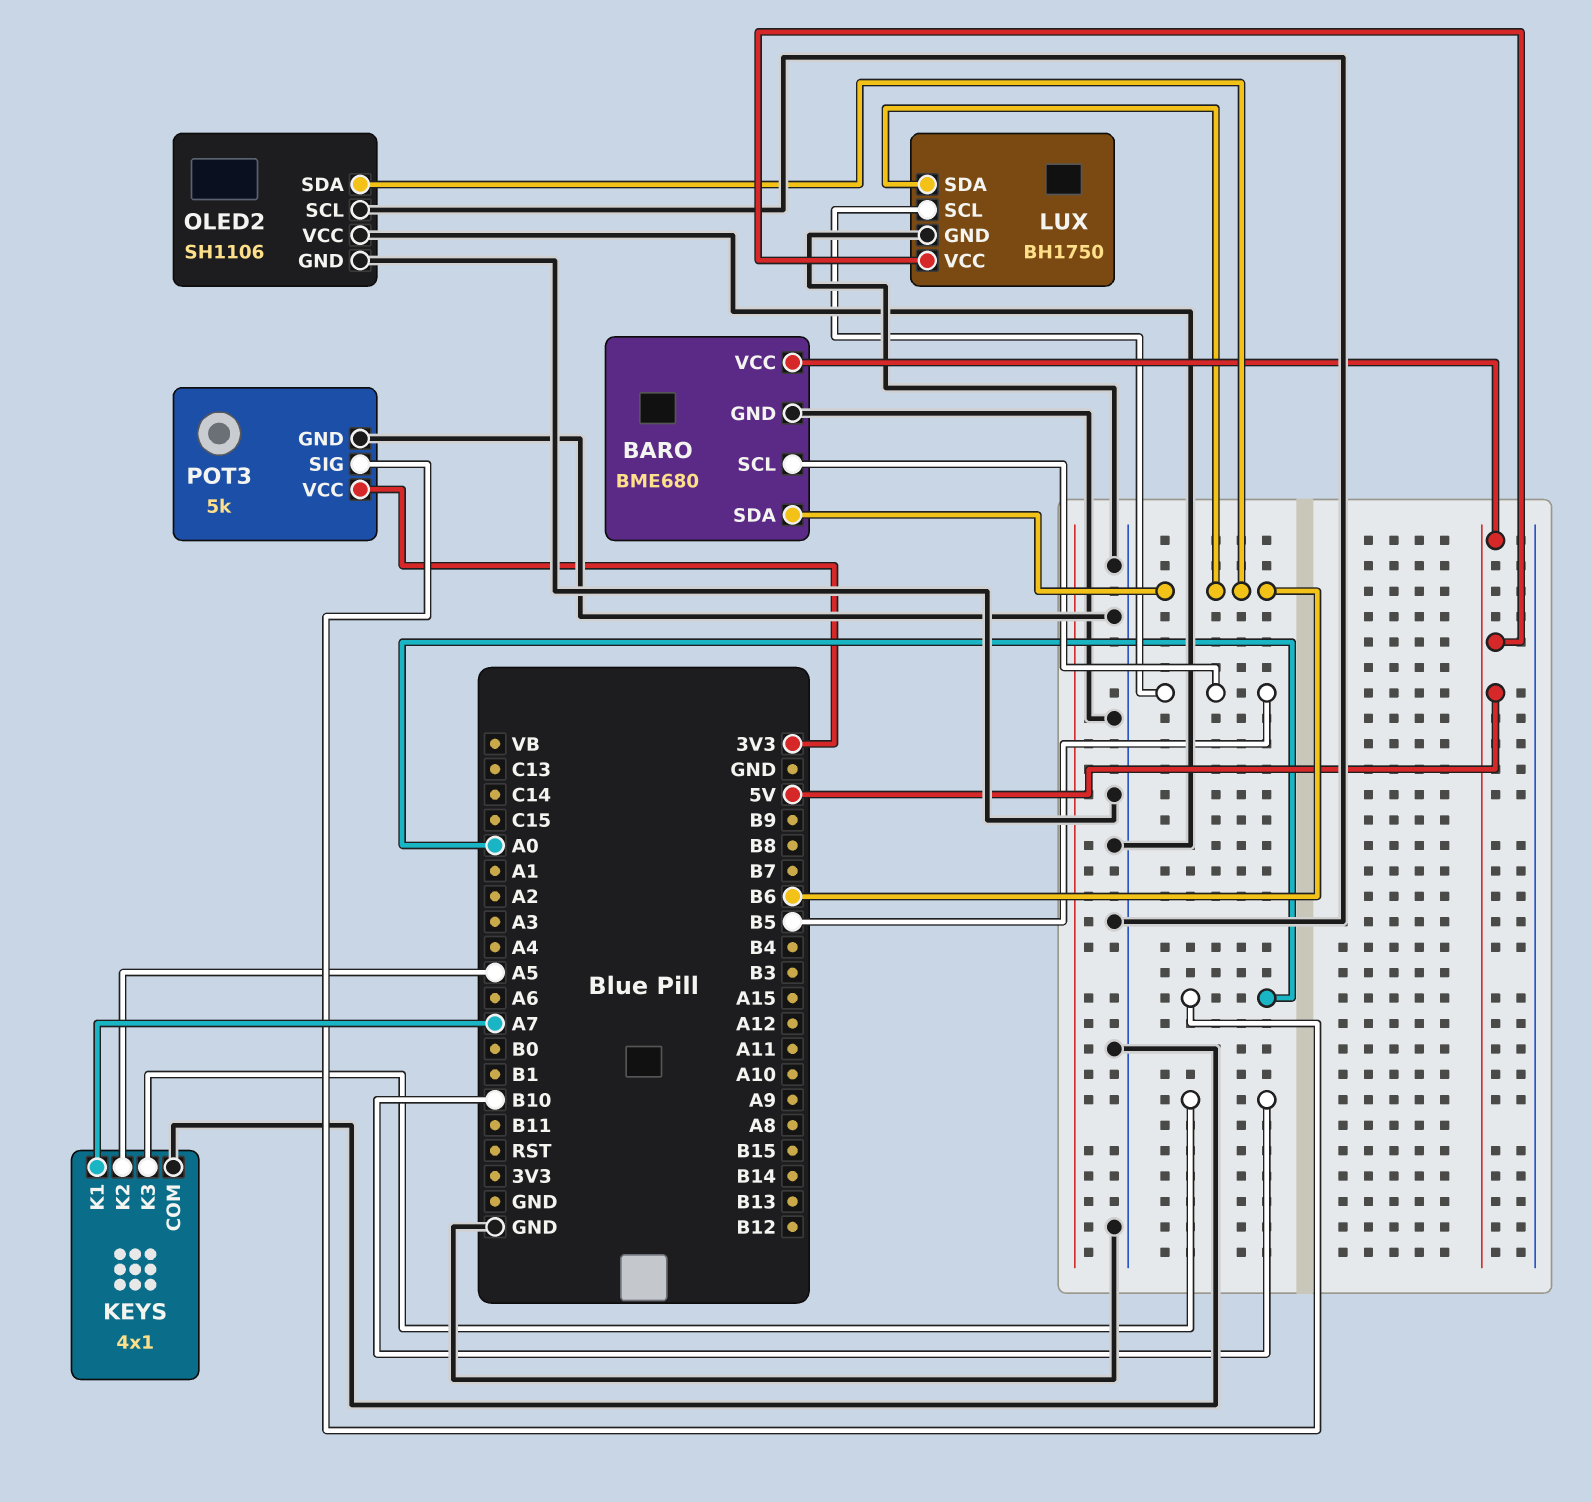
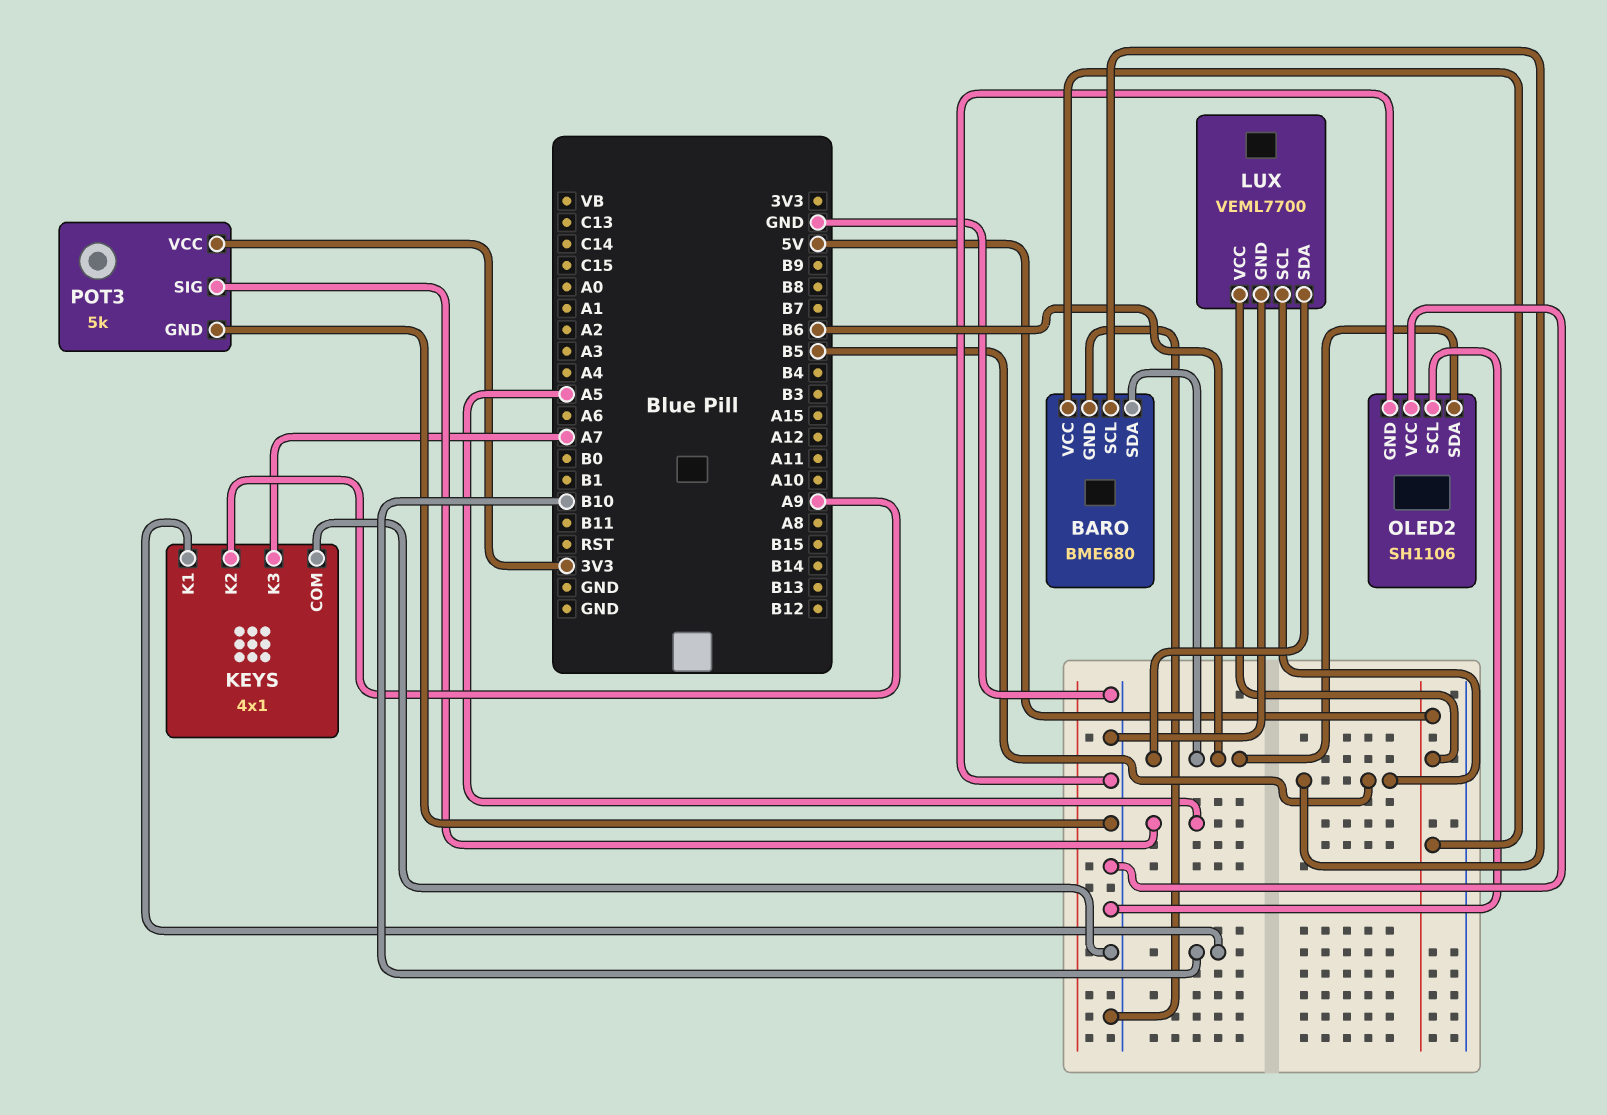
KEYS pin K1: A7 -> B10
KEYS pin K2: A5 -> A9
KEYS pin K3: B10 -> A7
LUX: BH1750 -> VEML7700
POT3 pin SIG: A0 -> A5

